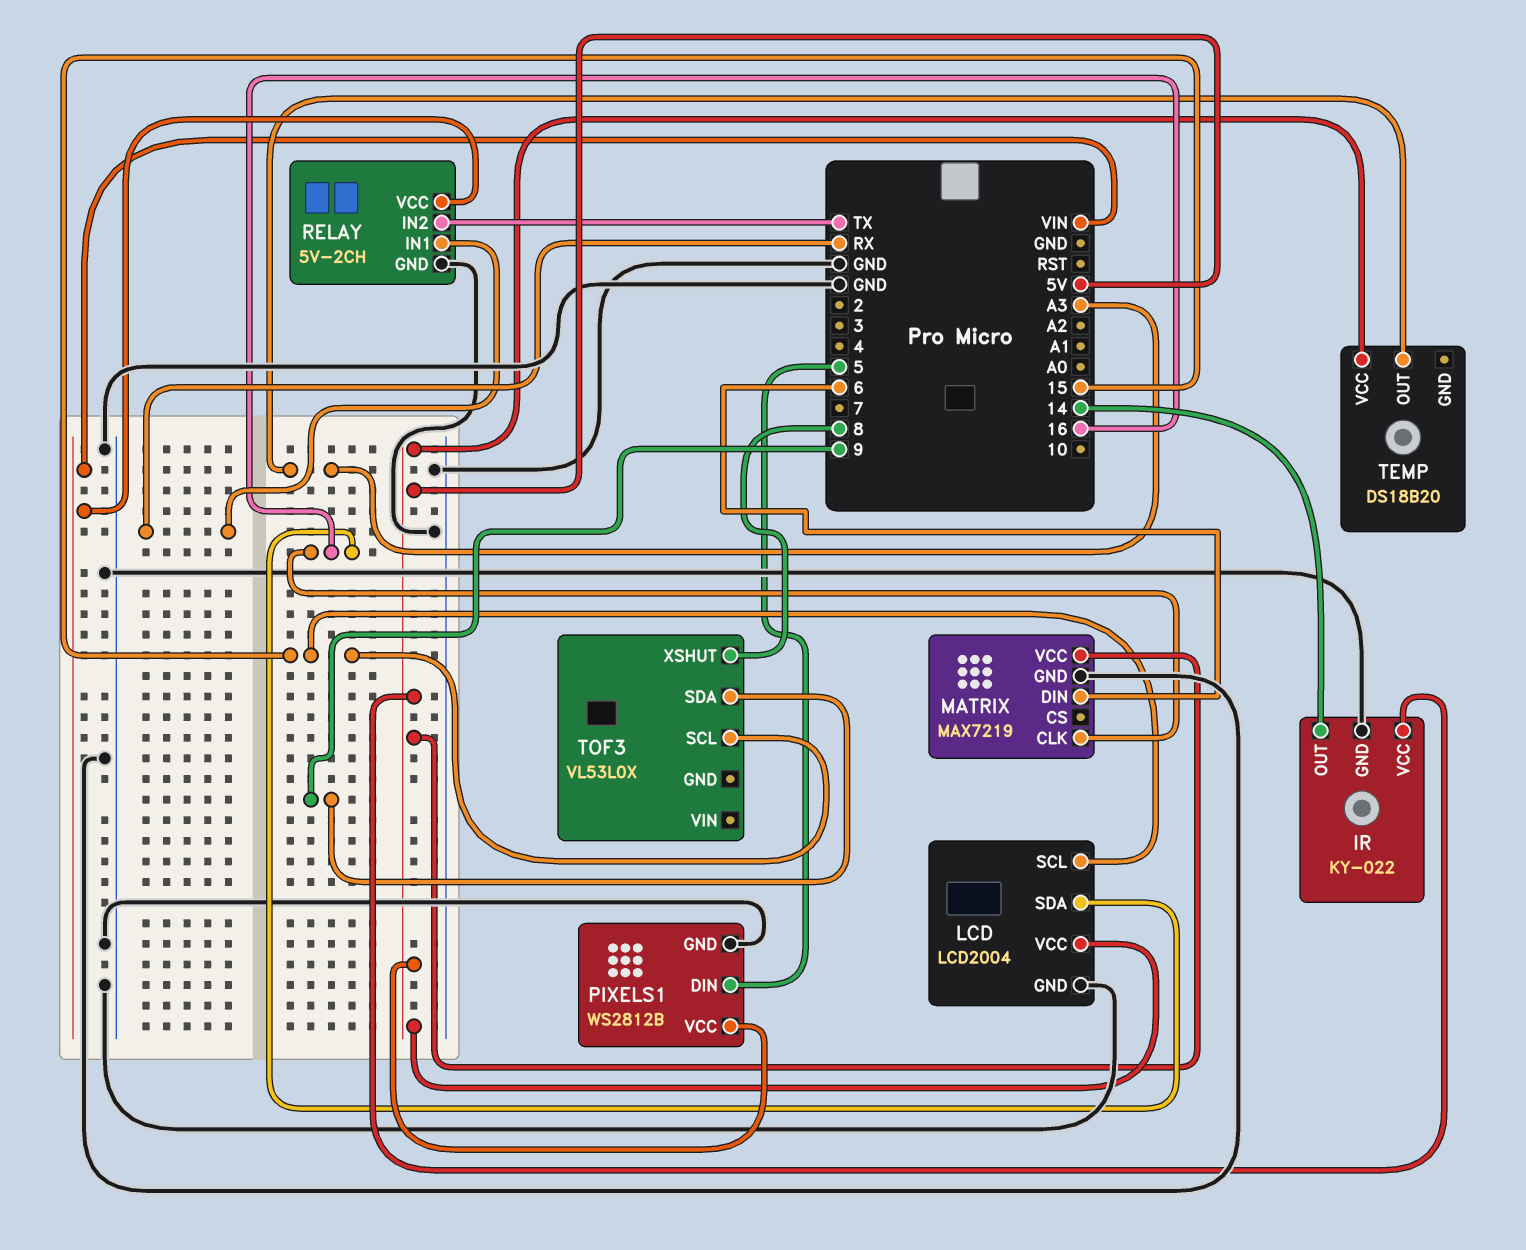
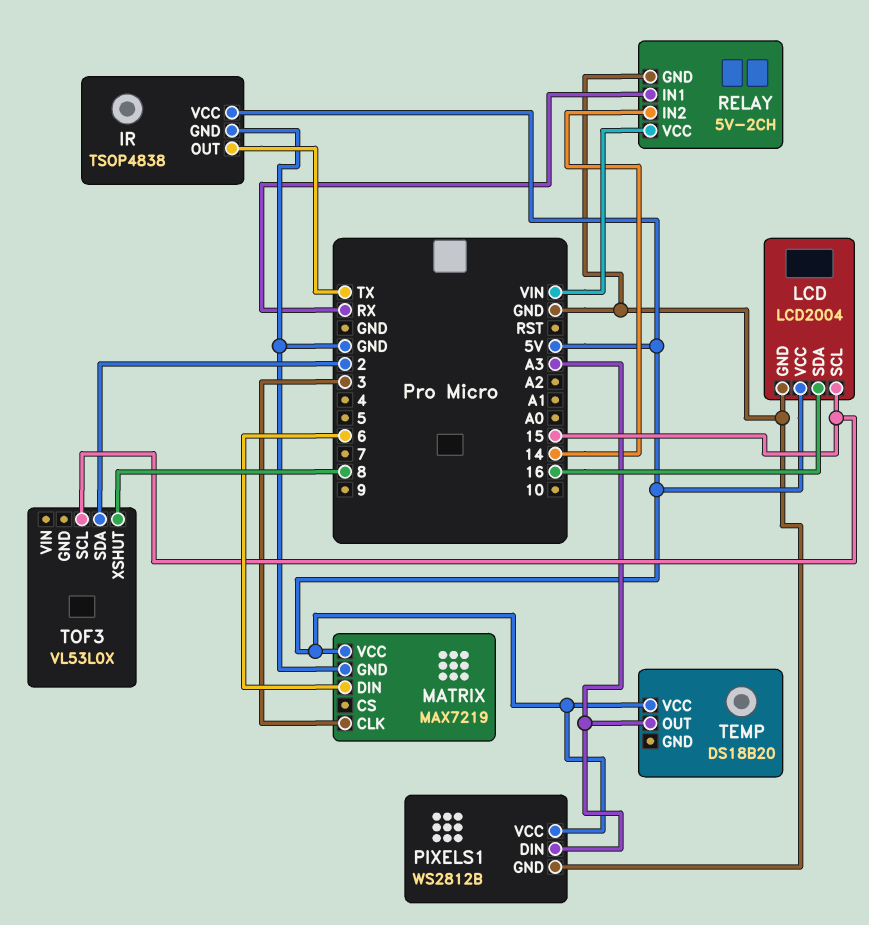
IR: KY-022 -> TSOP4838
IR pin OUT: 14 -> TX
MATRIX pin CLK: 16 -> 3
PIXELS1 pin DIN: 5 -> A3
RELAY pin IN2: TX -> 14
TOF3 pin SDA: 9 -> 2

